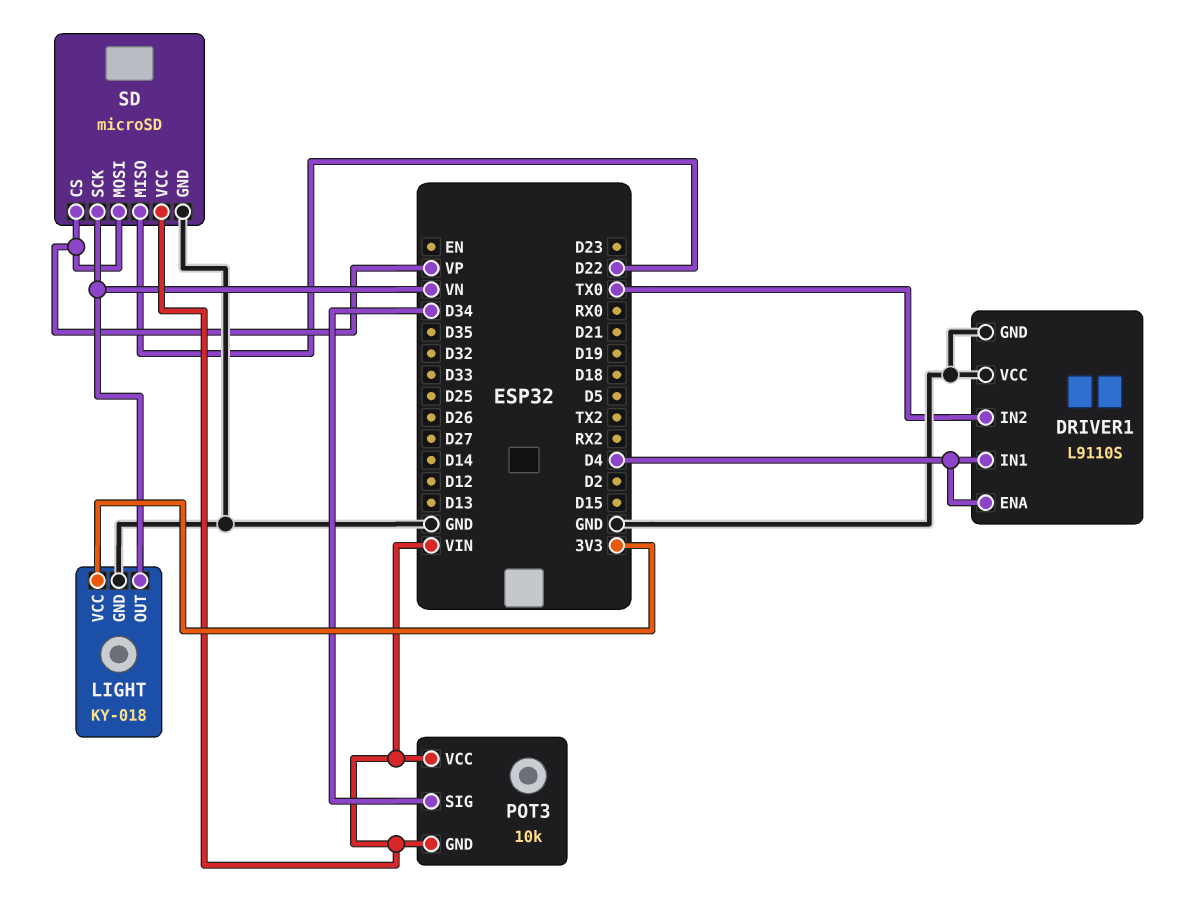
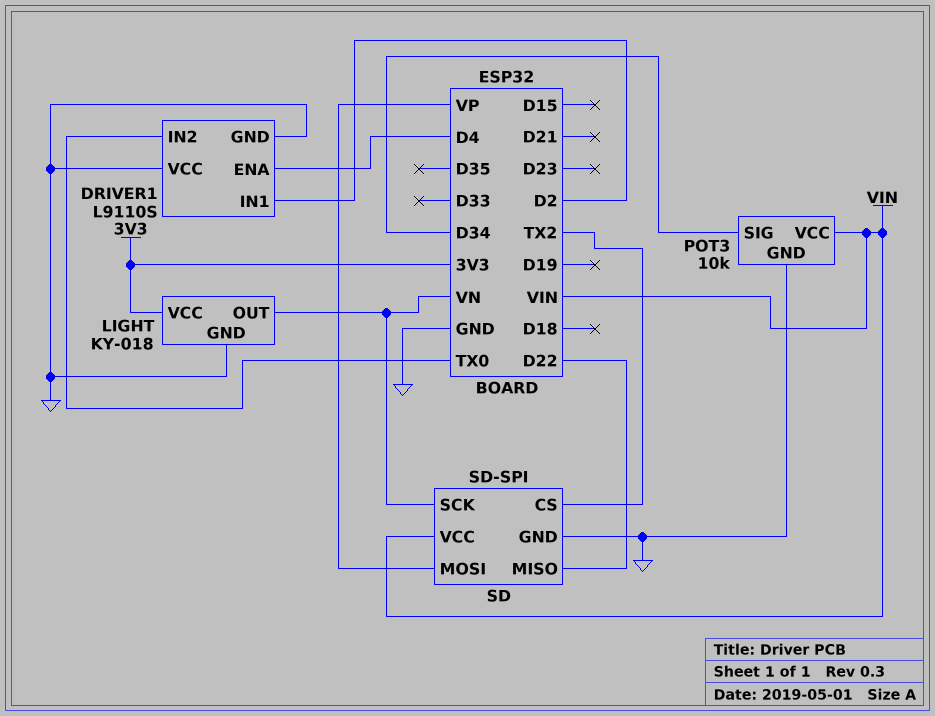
DRIVER1 pin IN1: D4 -> D2
POT3 pin GND: VIN -> GND
SD: microSD -> SD-SPI
SD pin CS: VP -> TX2

